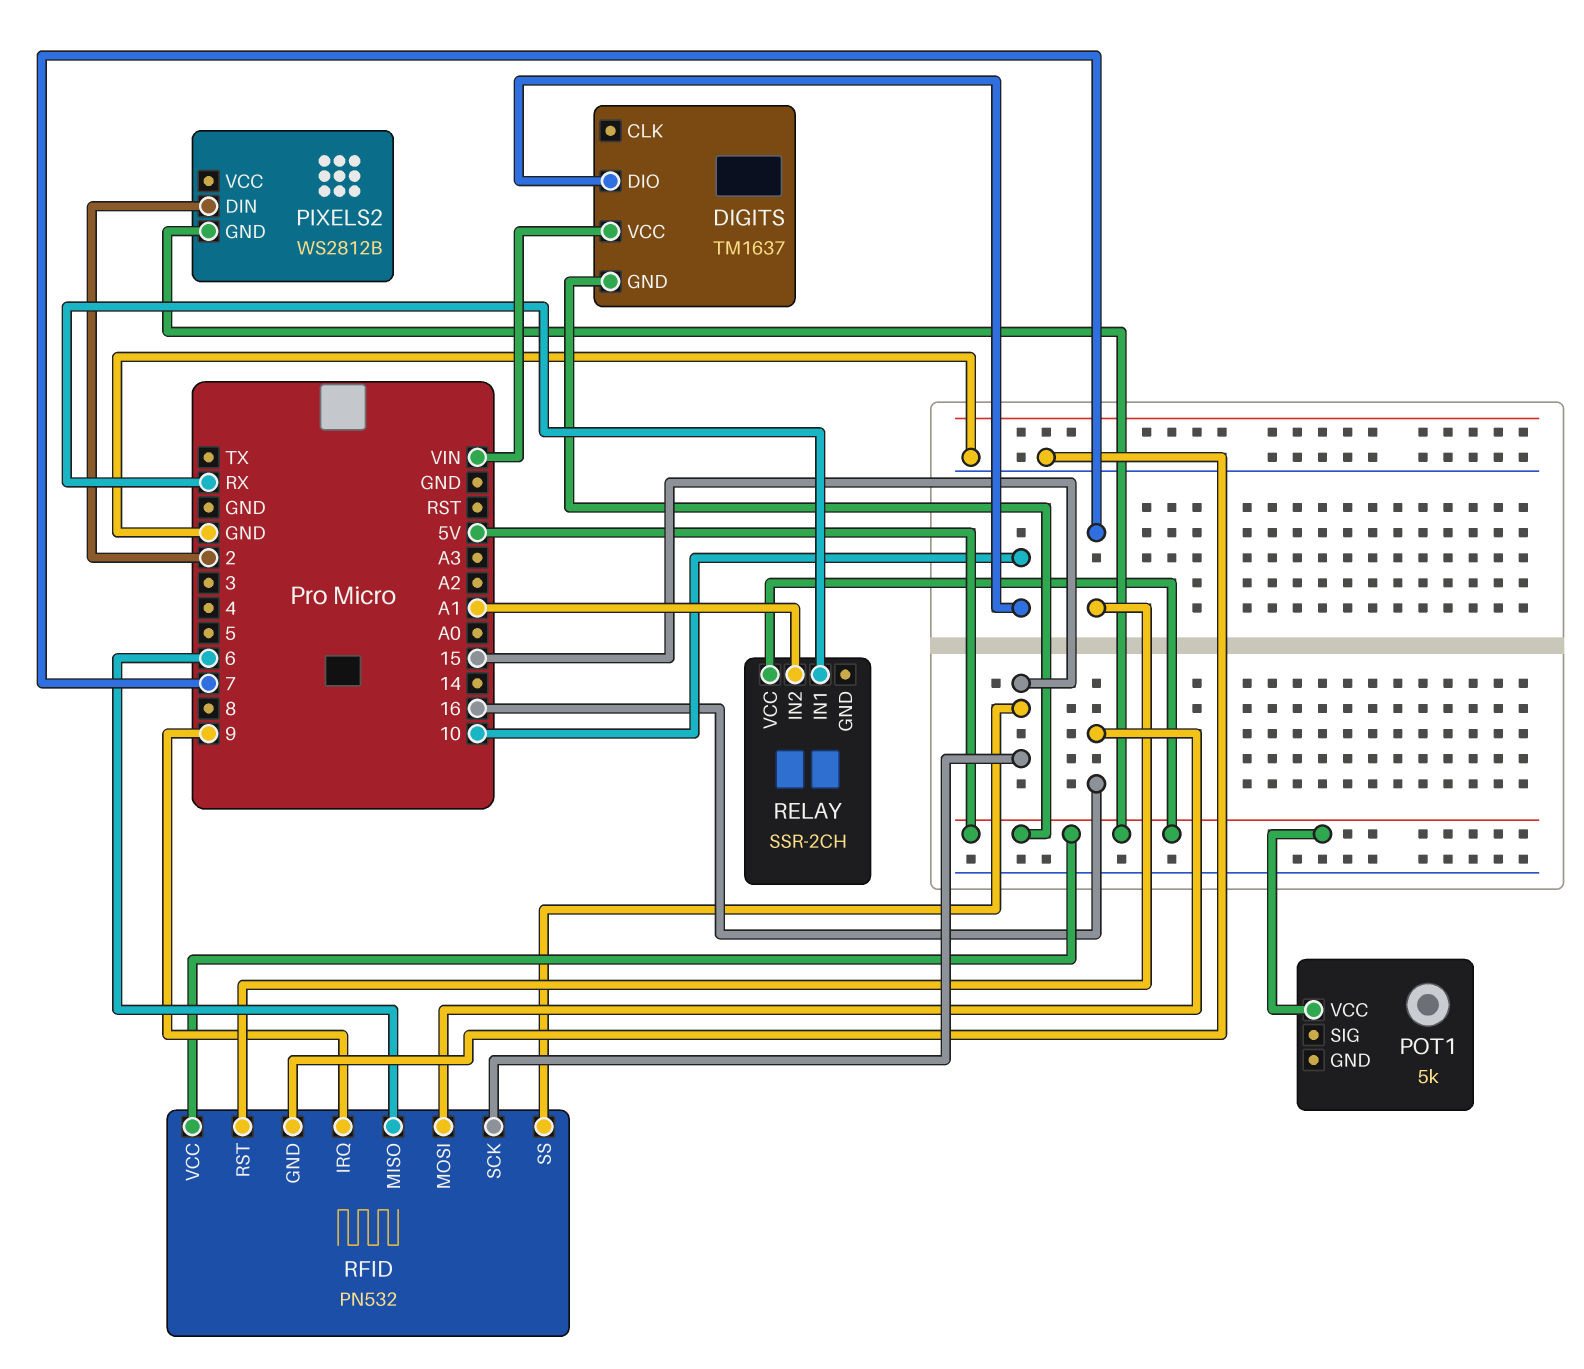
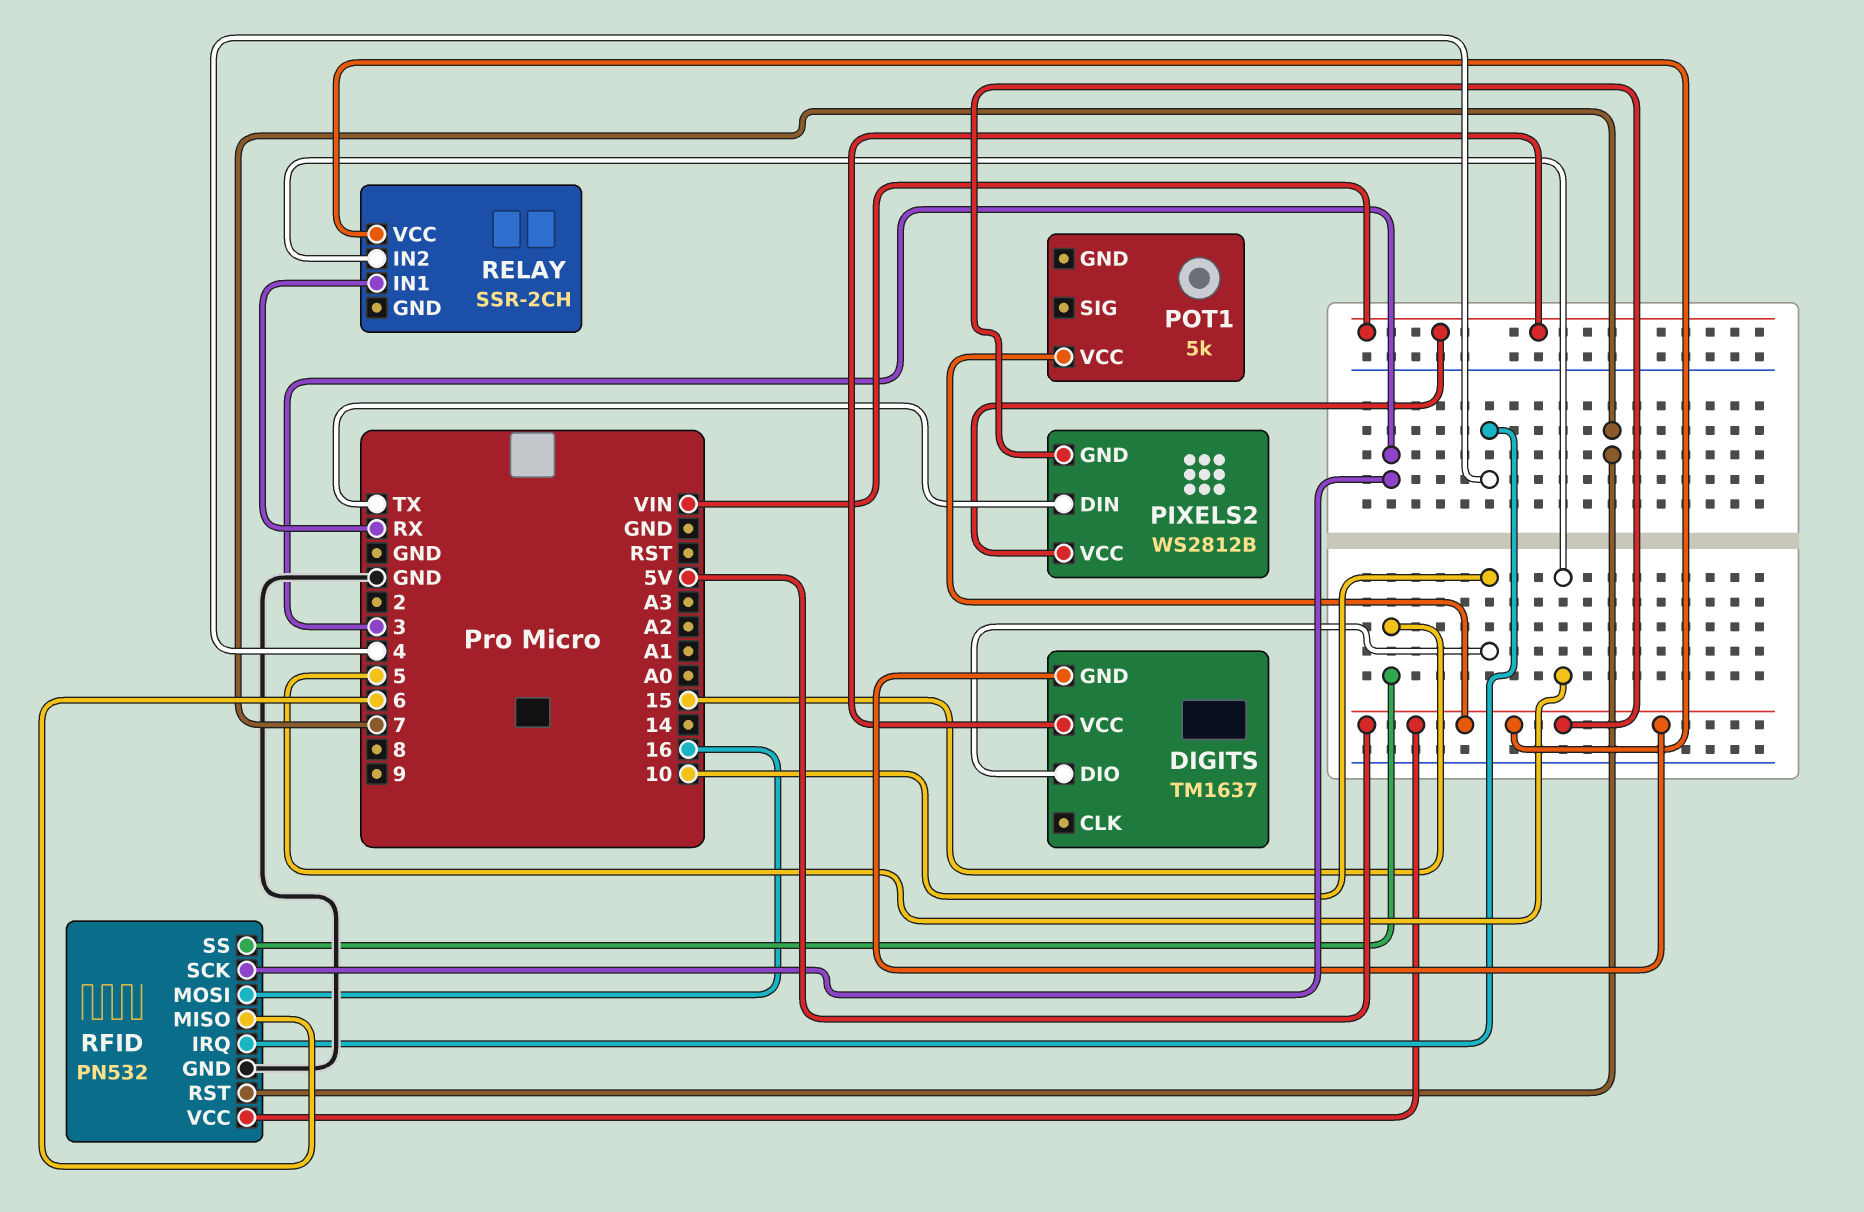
PIXELS2 pin DIN: 2 -> TX
PIXELS2 pin VCC: none -> VIN
RELAY pin IN2: A1 -> 5
RFID pin IRQ: 9 -> 4
RFID pin SCK: 15 -> 3

